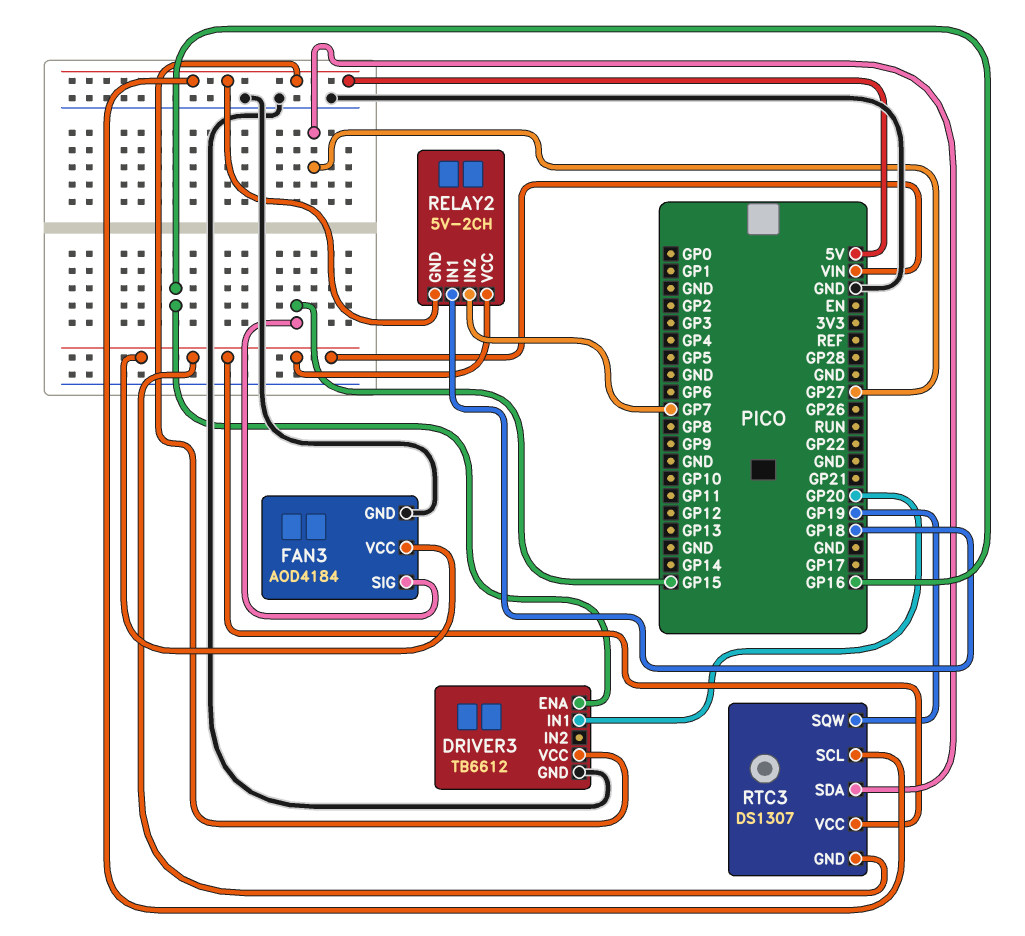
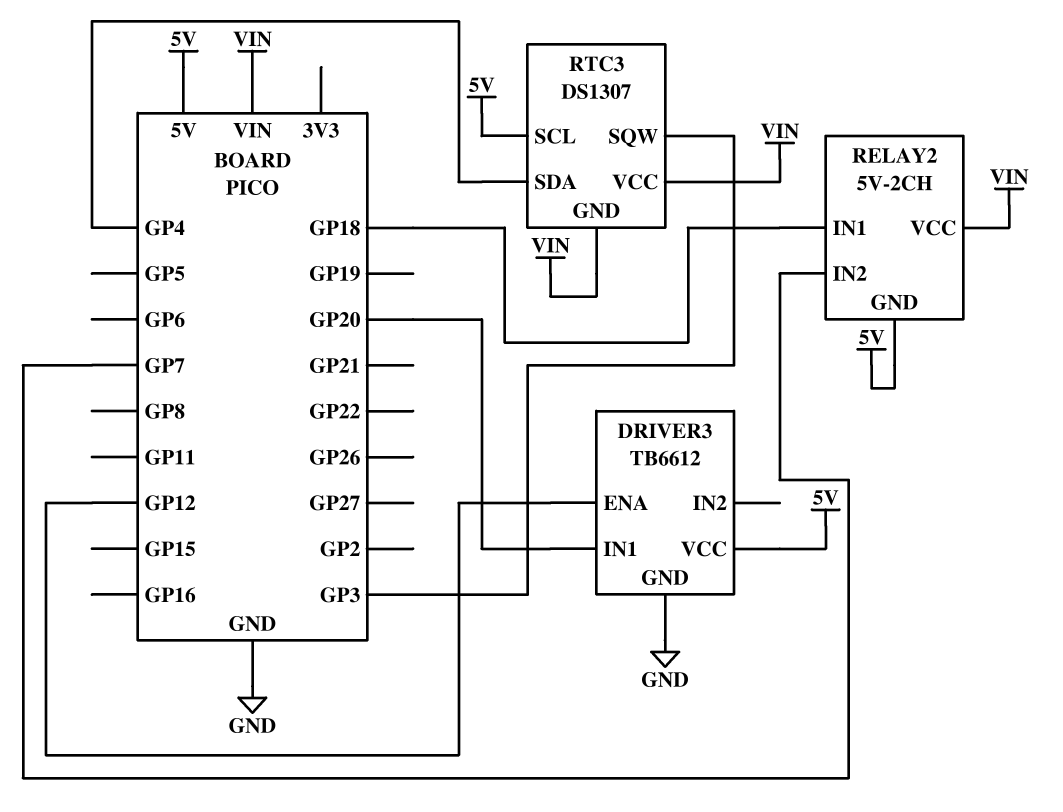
DRIVER3 pin ENA: GP16 -> GP12
FAN3: AOD4184 -> none
FAN3 pin GND: GND -> none
FAN3 pin SIG: GP15 -> none
FAN3 pin VCC: VIN -> none
RTC3 pin SDA: GP27 -> GP4
RTC3 pin SQW: GP19 -> GP3

